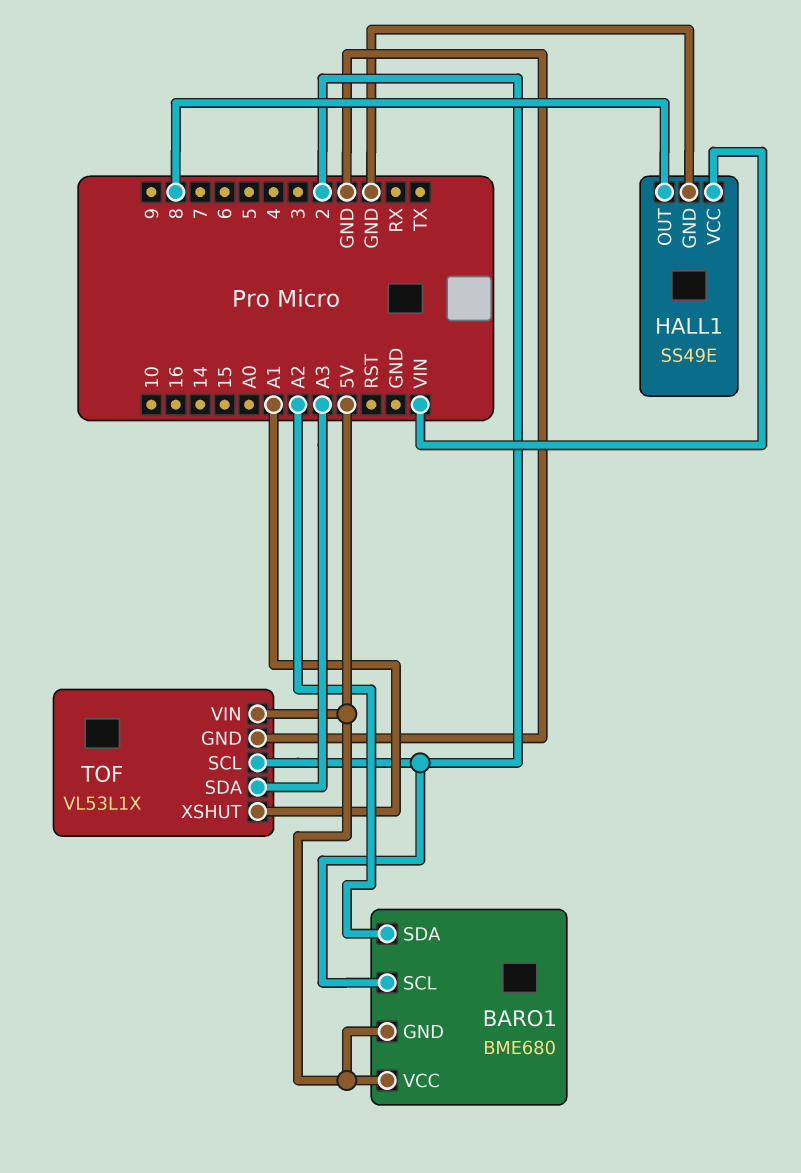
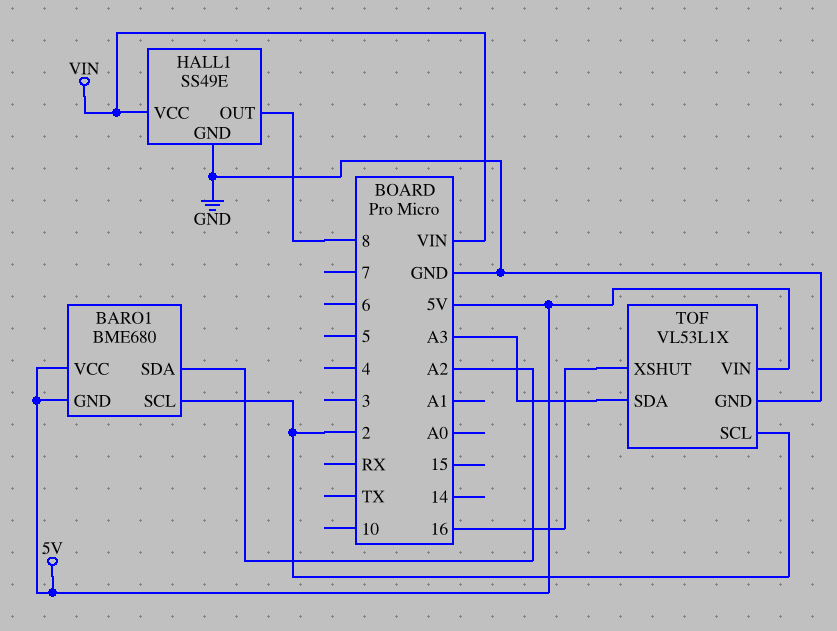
TOF pin XSHUT: A1 -> 16

